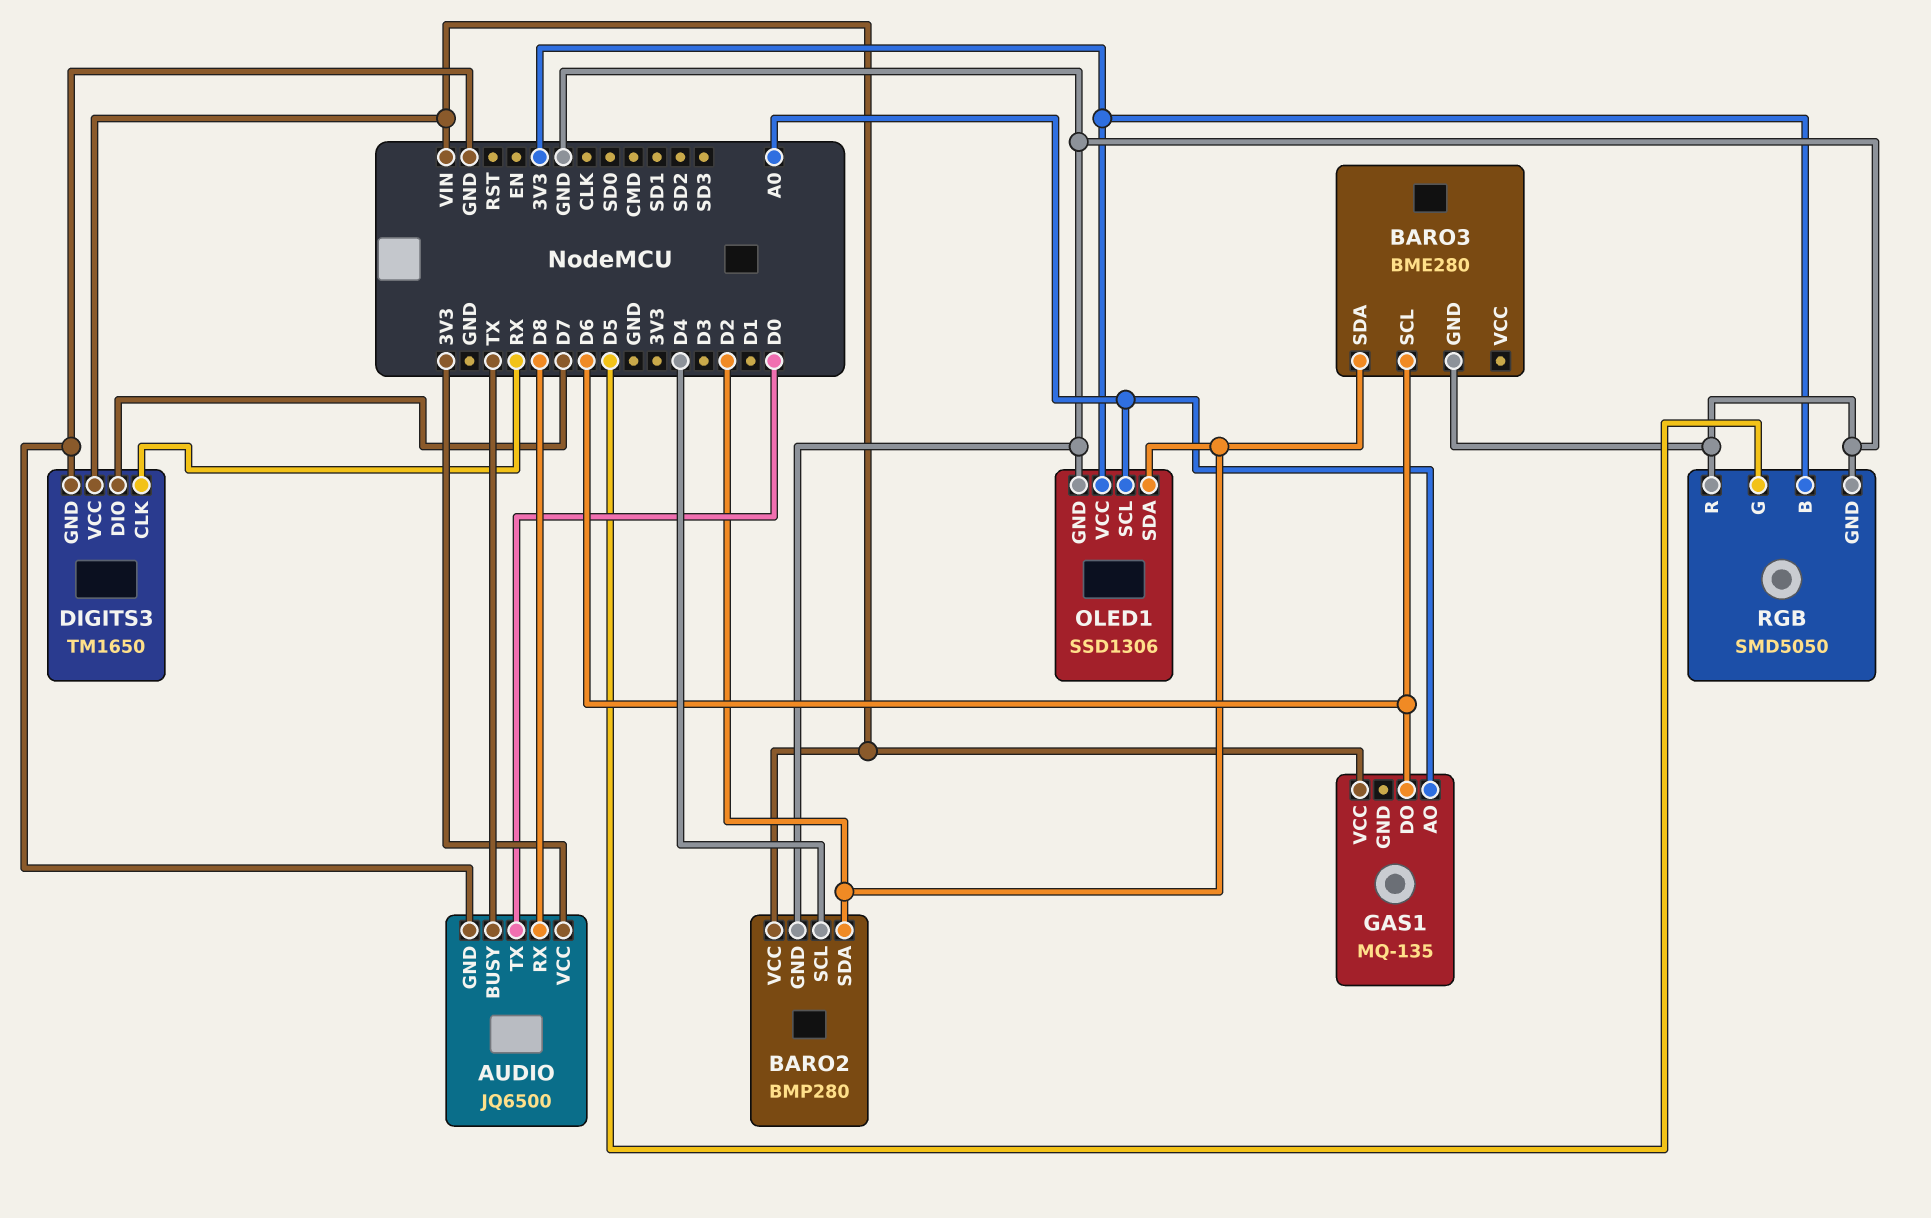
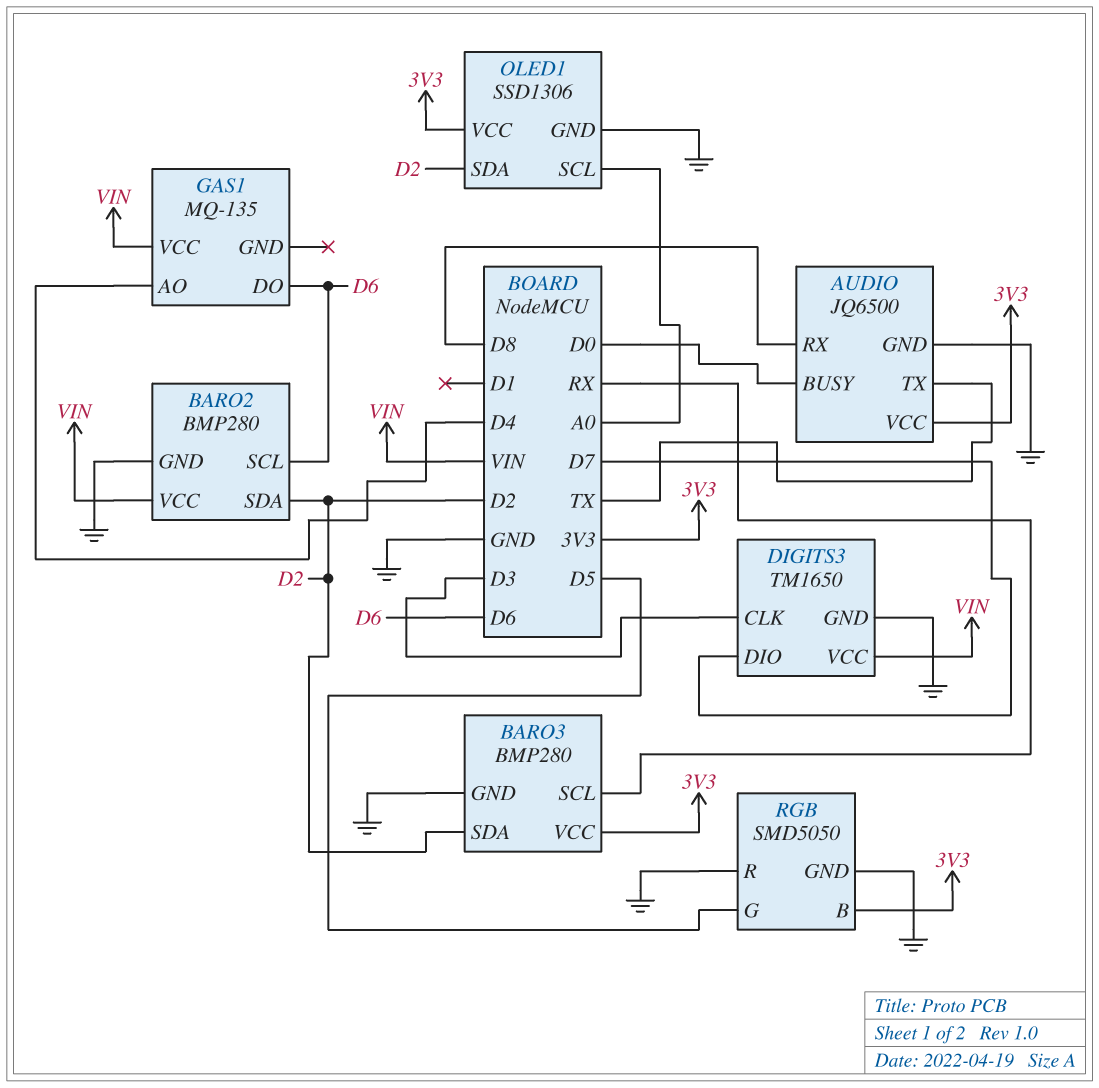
AUDIO pin BUSY: TX -> D0
AUDIO pin TX: D0 -> TX
BARO2 pin SCL: D4 -> D6
BARO3: BME280 -> BMP280
BARO3 pin SCL: D6 -> RX
BARO3 pin VCC: none -> 3V3
DIGITS3 pin CLK: RX -> D3
GAS1 pin AO: A0 -> D4

